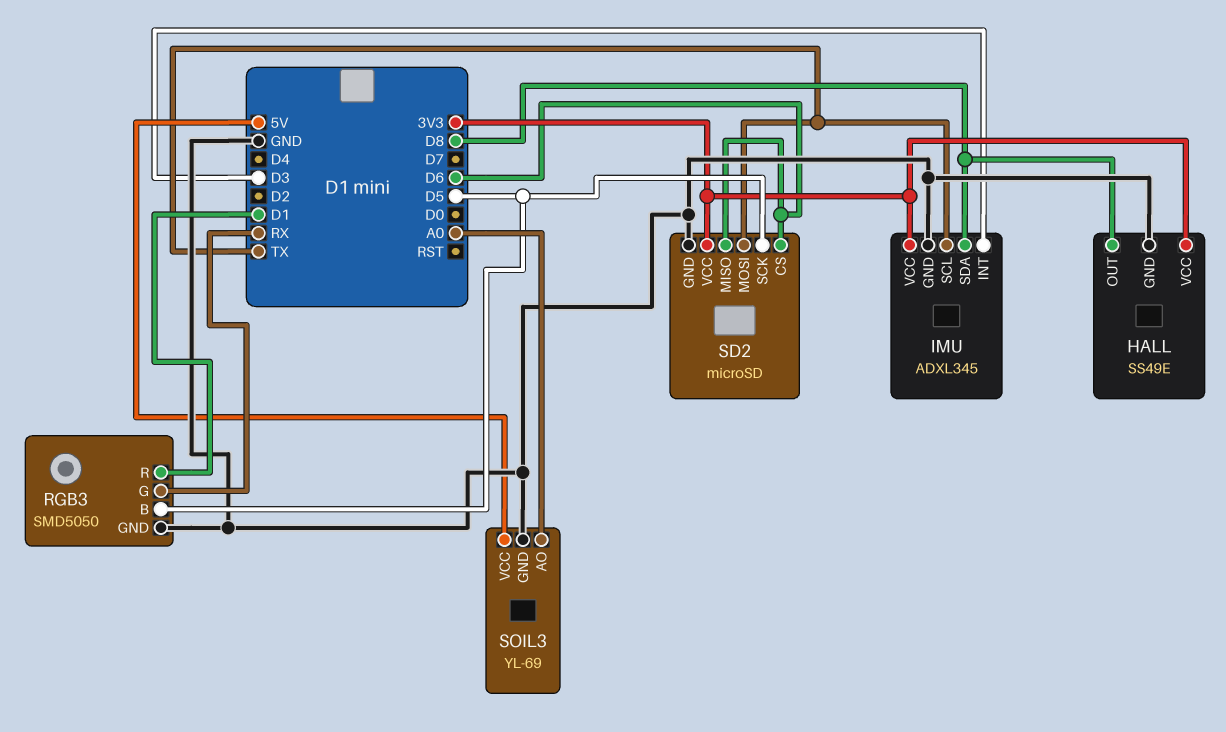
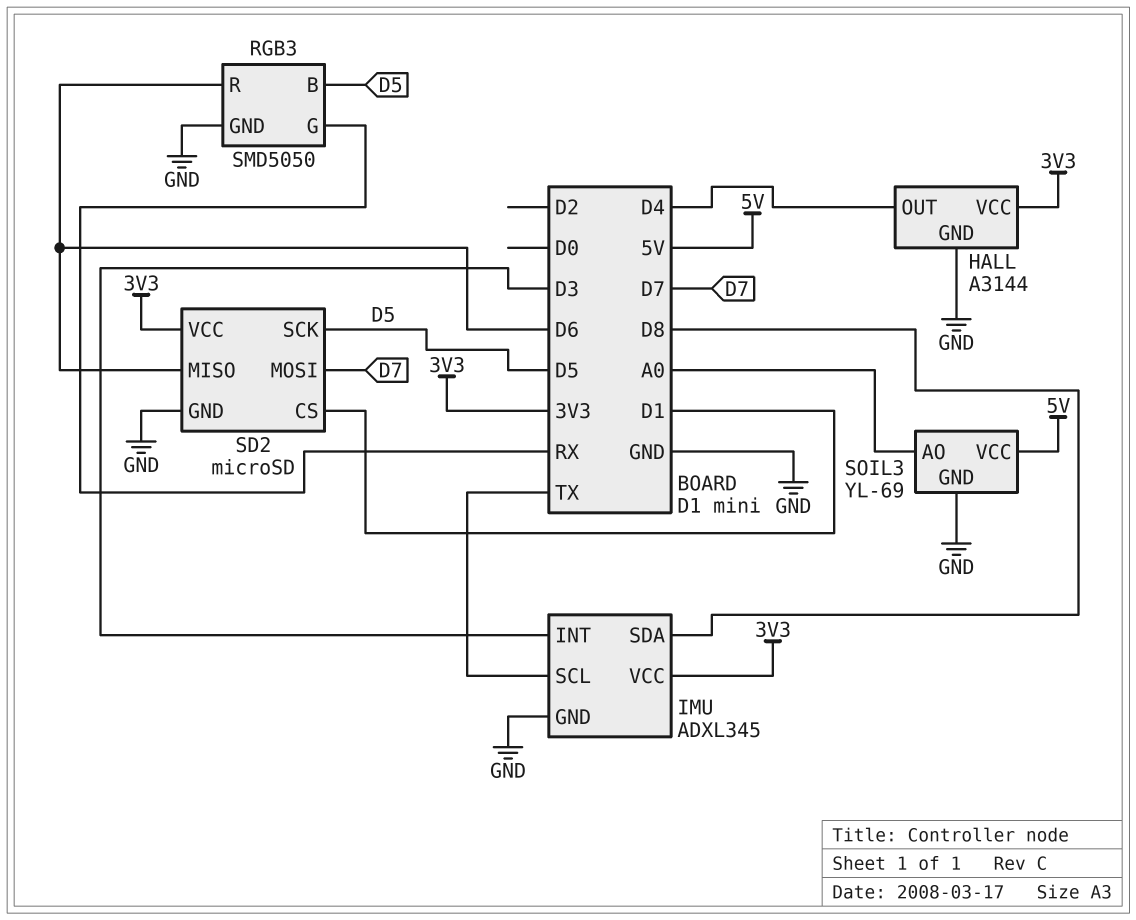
HALL: SS49E -> A3144
HALL pin OUT: D8 -> D4
RGB3 pin R: D1 -> D6
SD2 pin CS: D6 -> D1
SD2 pin MOSI: TX -> D7

